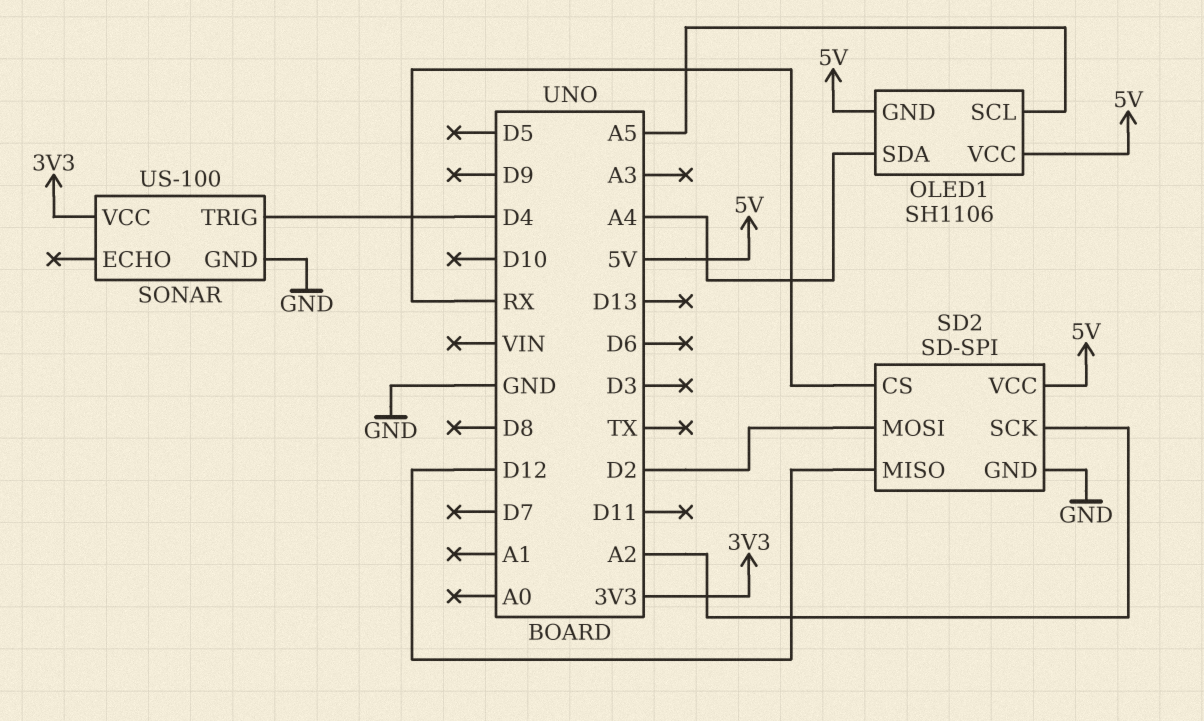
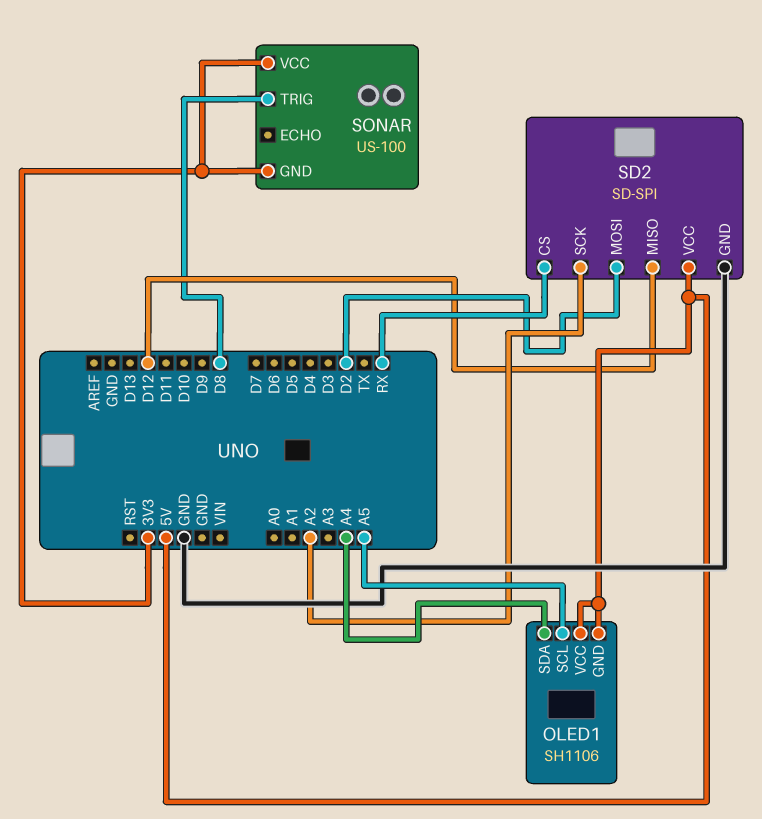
SONAR pin GND: GND -> 3V3
SONAR pin TRIG: D4 -> D8

